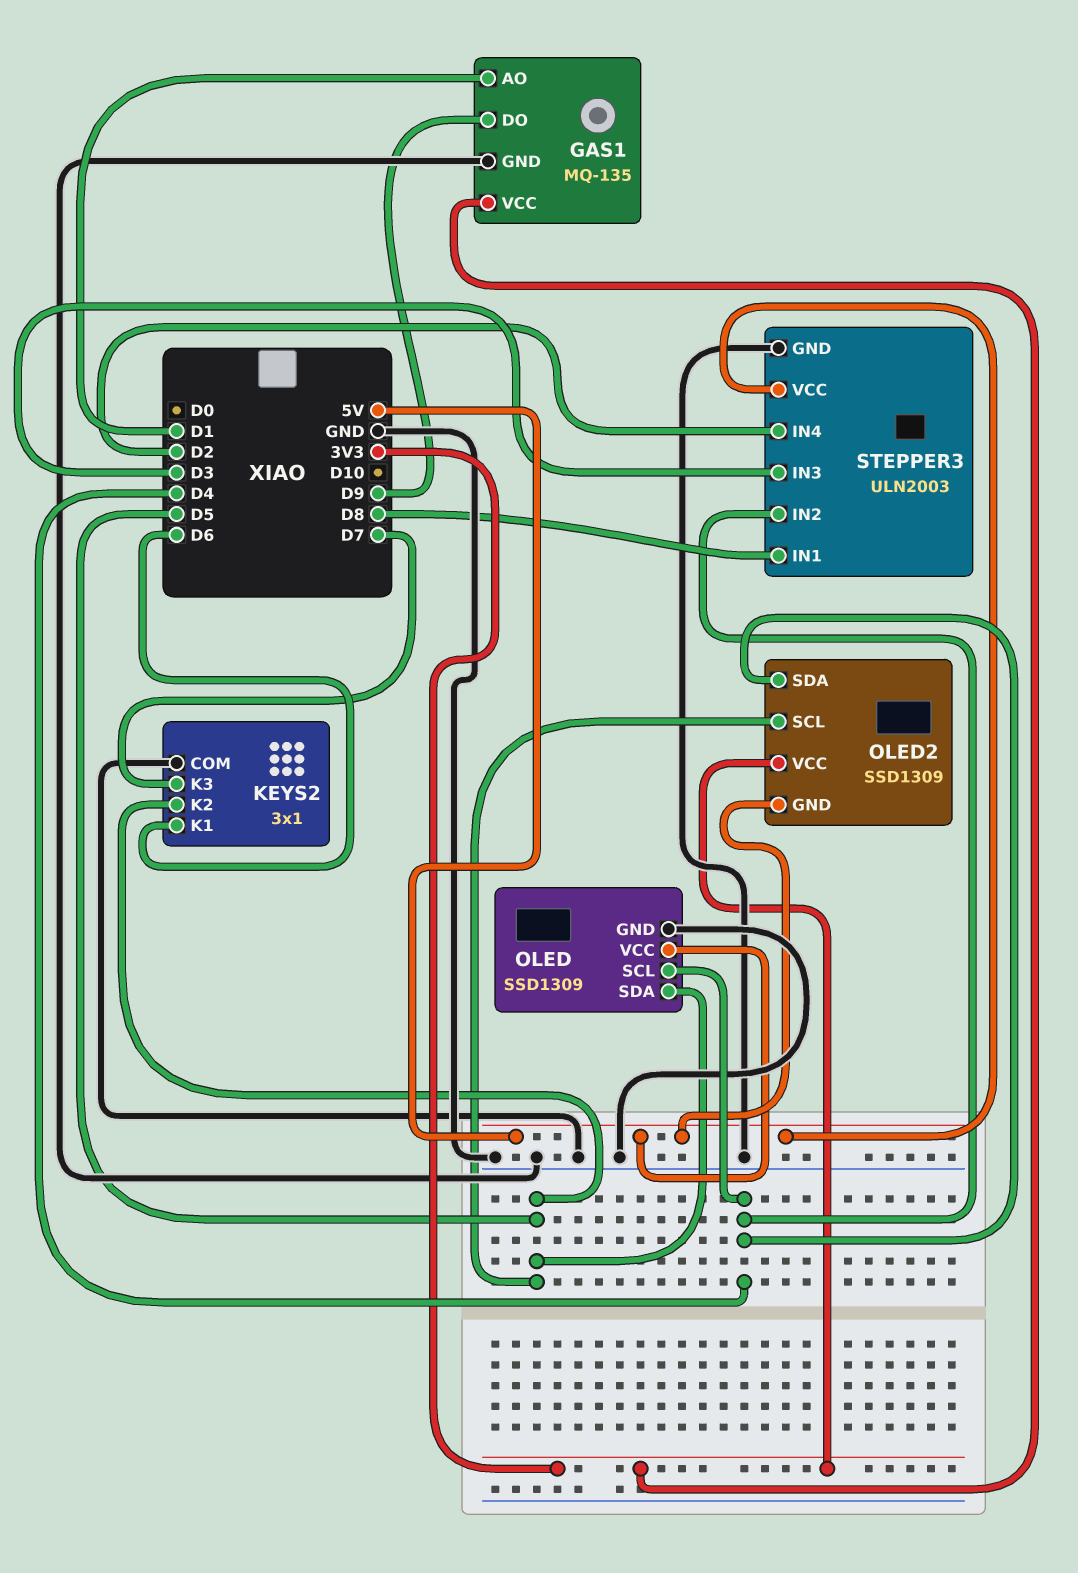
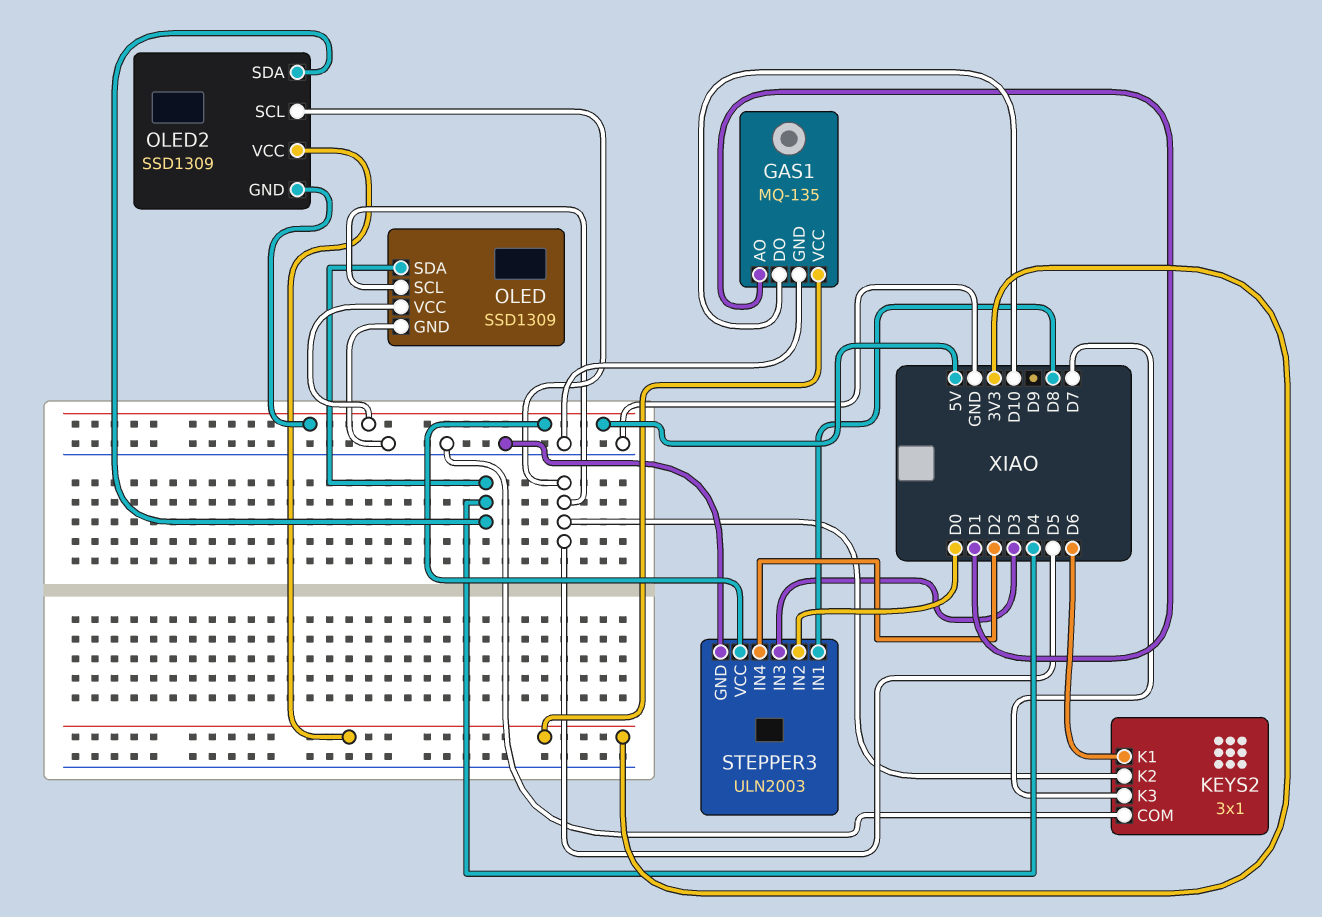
GAS1 pin DO: D9 -> D10
OLED pin SCL: D4 -> D5
OLED pin SDA: D5 -> D4
STEPPER3 pin IN2: D4 -> D0

